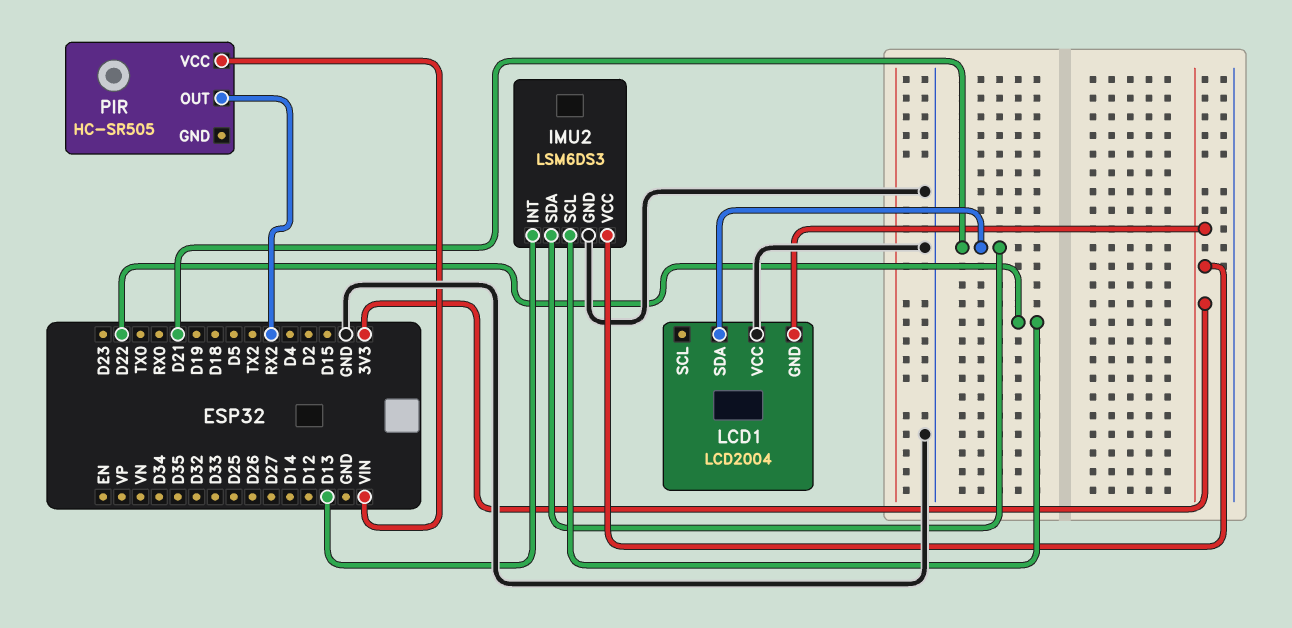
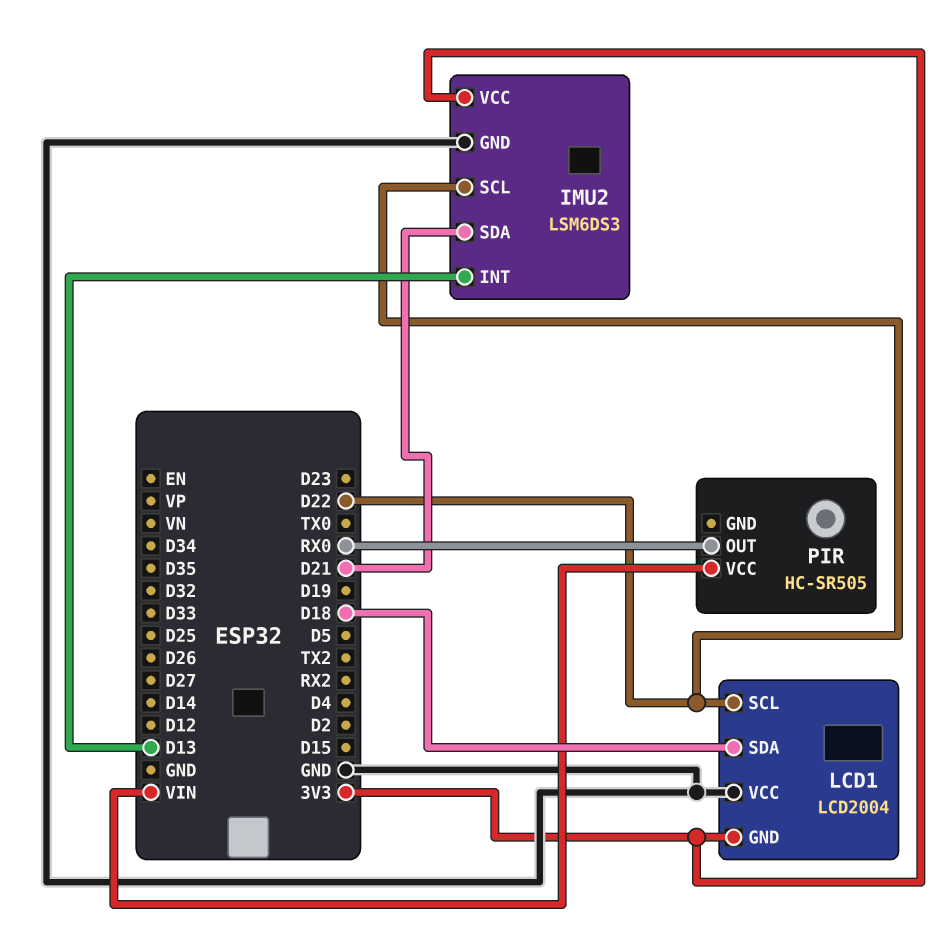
LCD1 pin SCL: none -> D22
LCD1 pin SDA: D21 -> D18
PIR pin OUT: RX2 -> RX0

